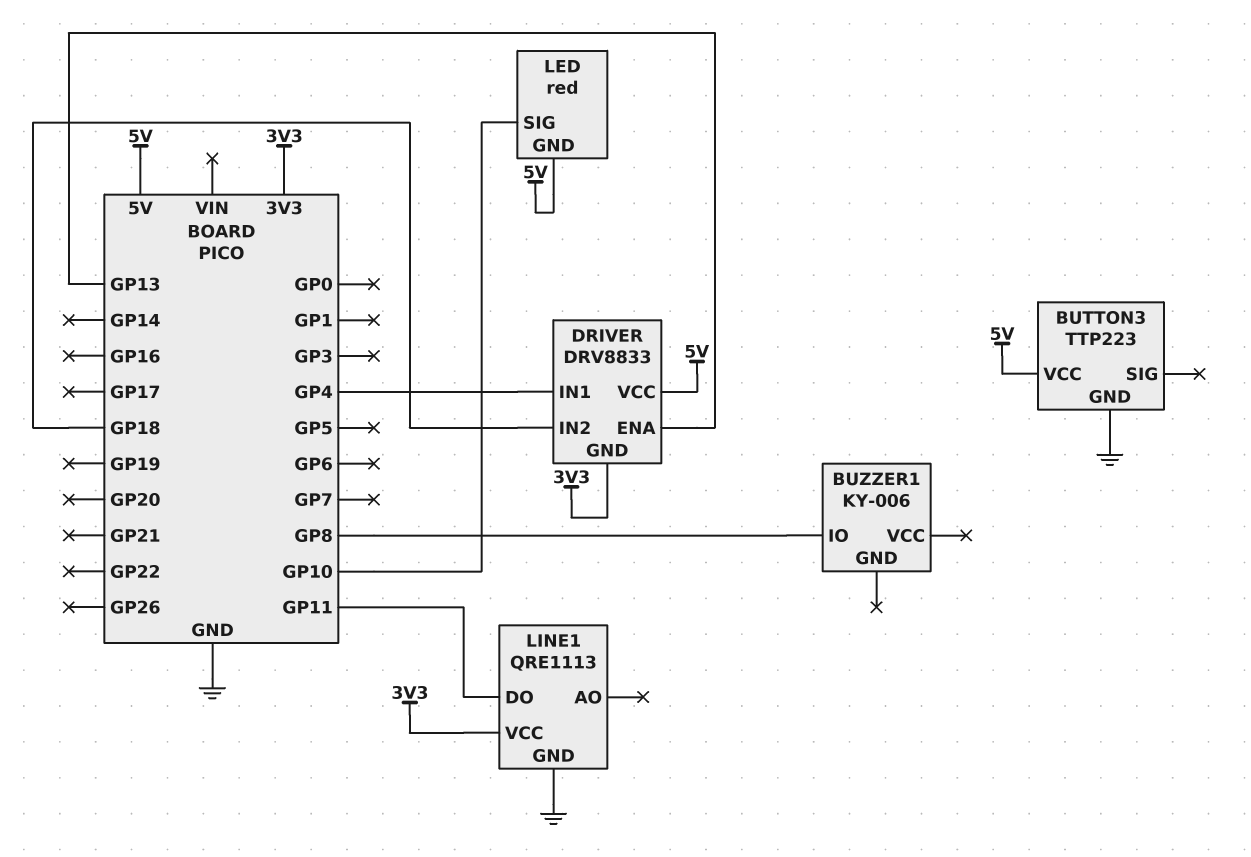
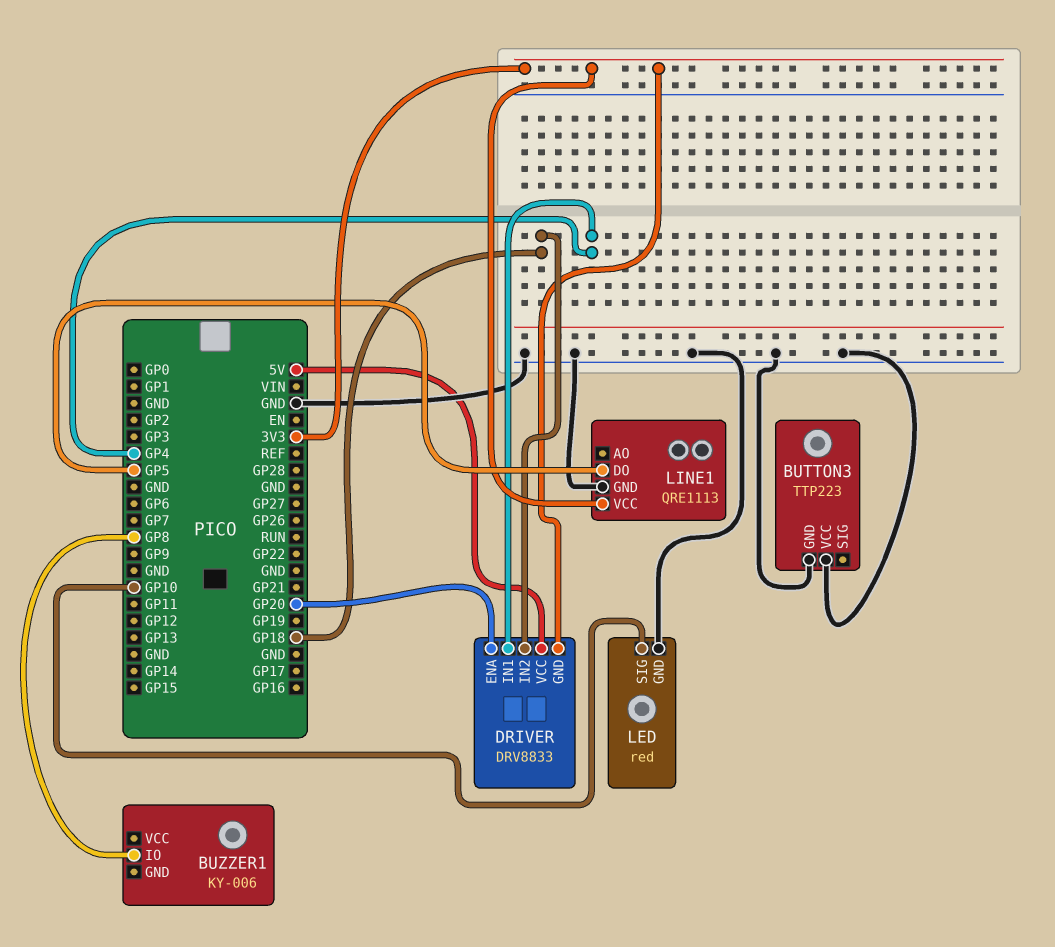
BUTTON3 pin VCC: 5V -> GND
DRIVER pin ENA: GP13 -> GP20
LED pin GND: 5V -> GND
LINE1 pin DO: GP11 -> GP5

